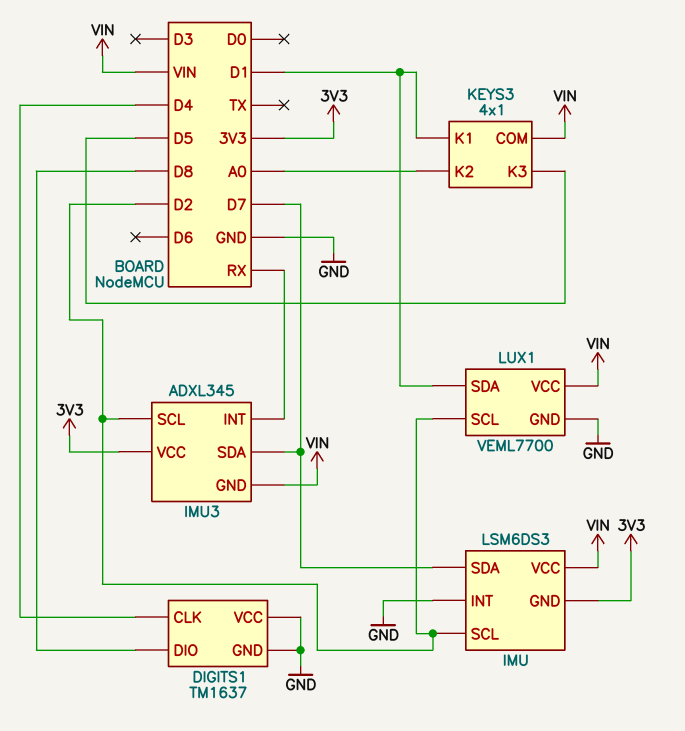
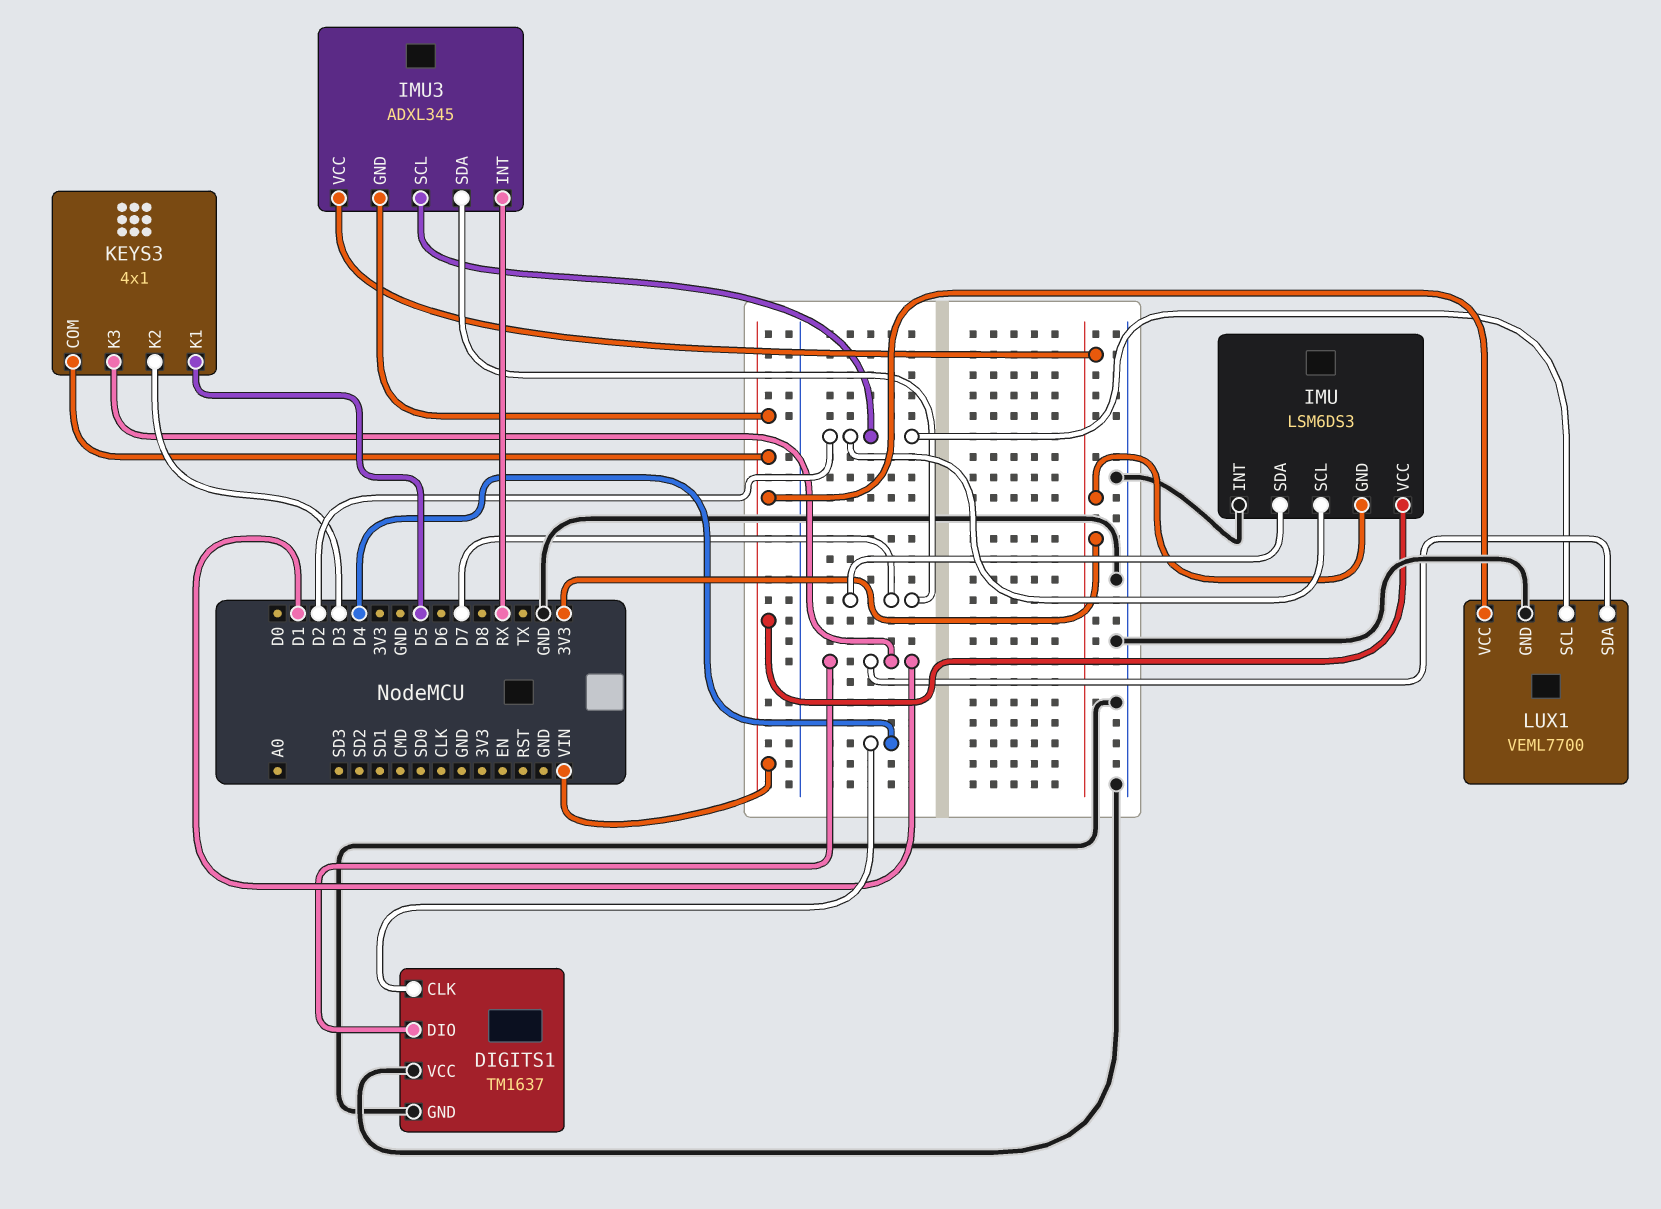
DIGITS1 pin DIO: D8 -> D1
KEYS3 pin K1: D1 -> D5
KEYS3 pin K2: A0 -> D3
KEYS3 pin K3: D5 -> D1

